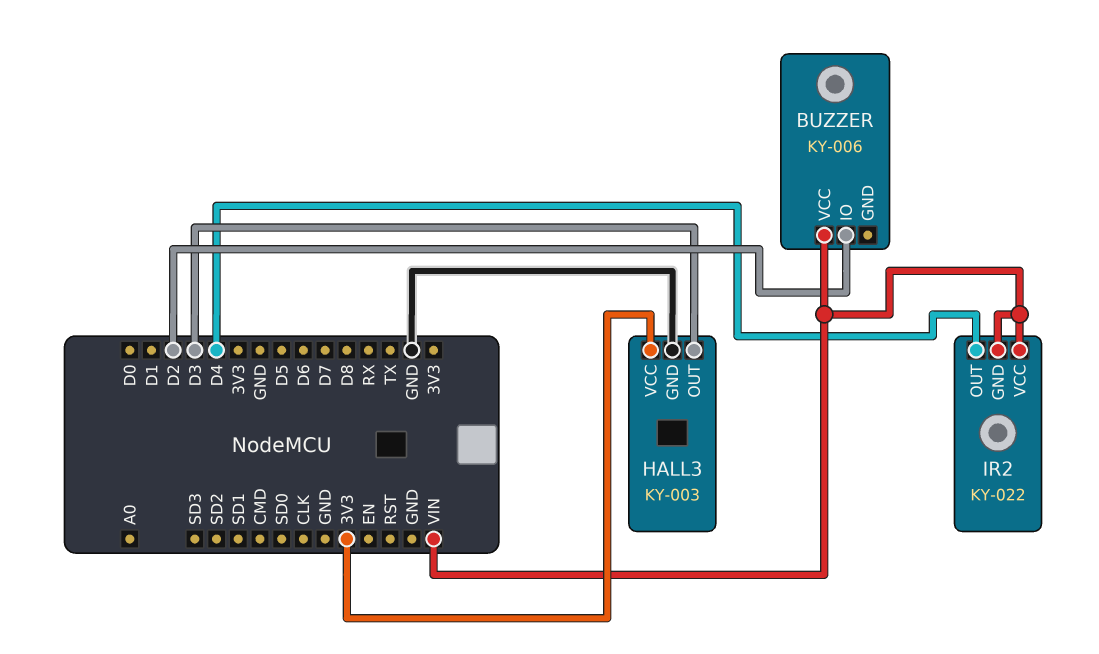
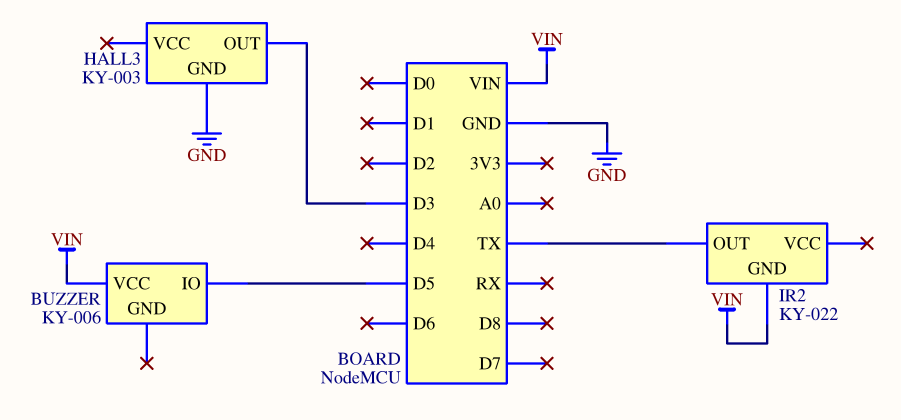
BUZZER pin IO: D2 -> D5
HALL3 pin VCC: 3V3 -> none
IR2 pin OUT: D4 -> TX
IR2 pin VCC: VIN -> none

